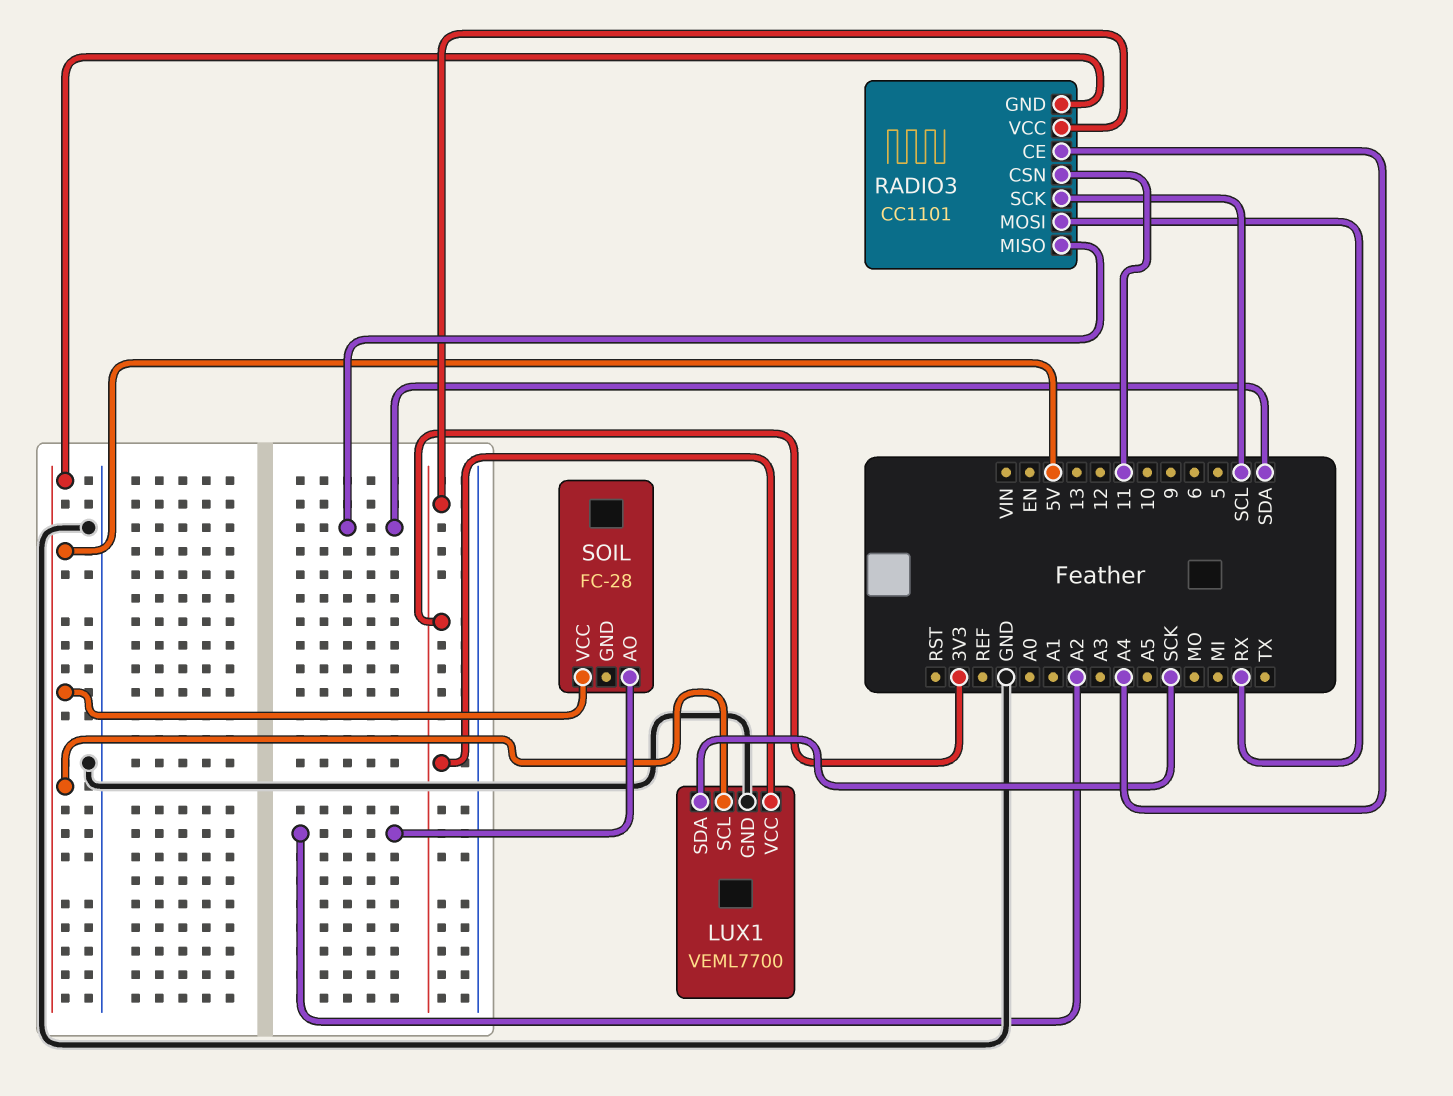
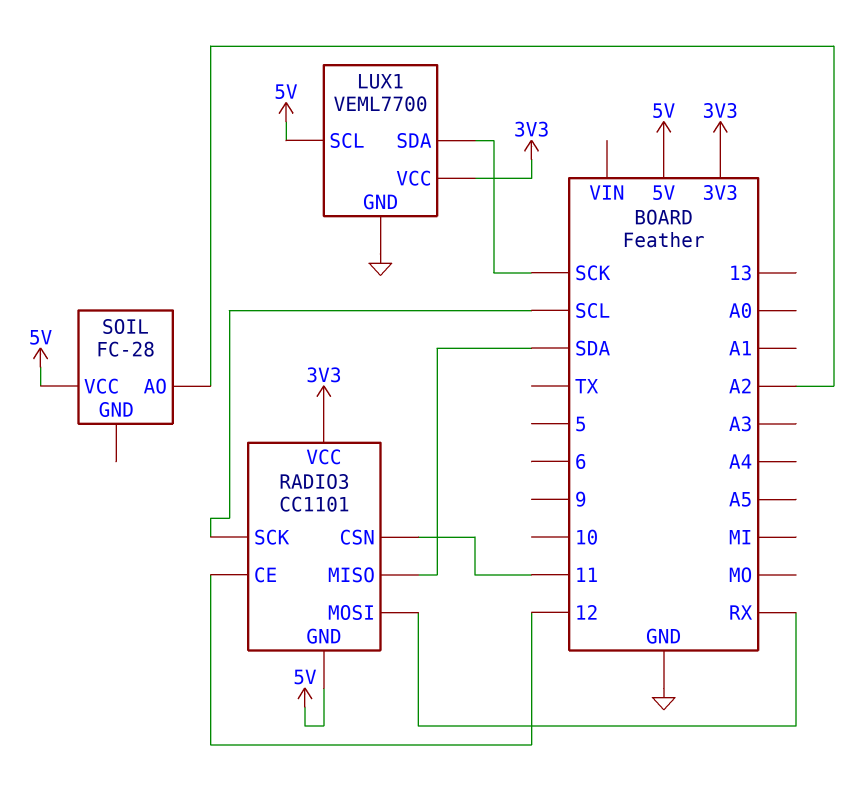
RADIO3 pin CE: A4 -> 12

